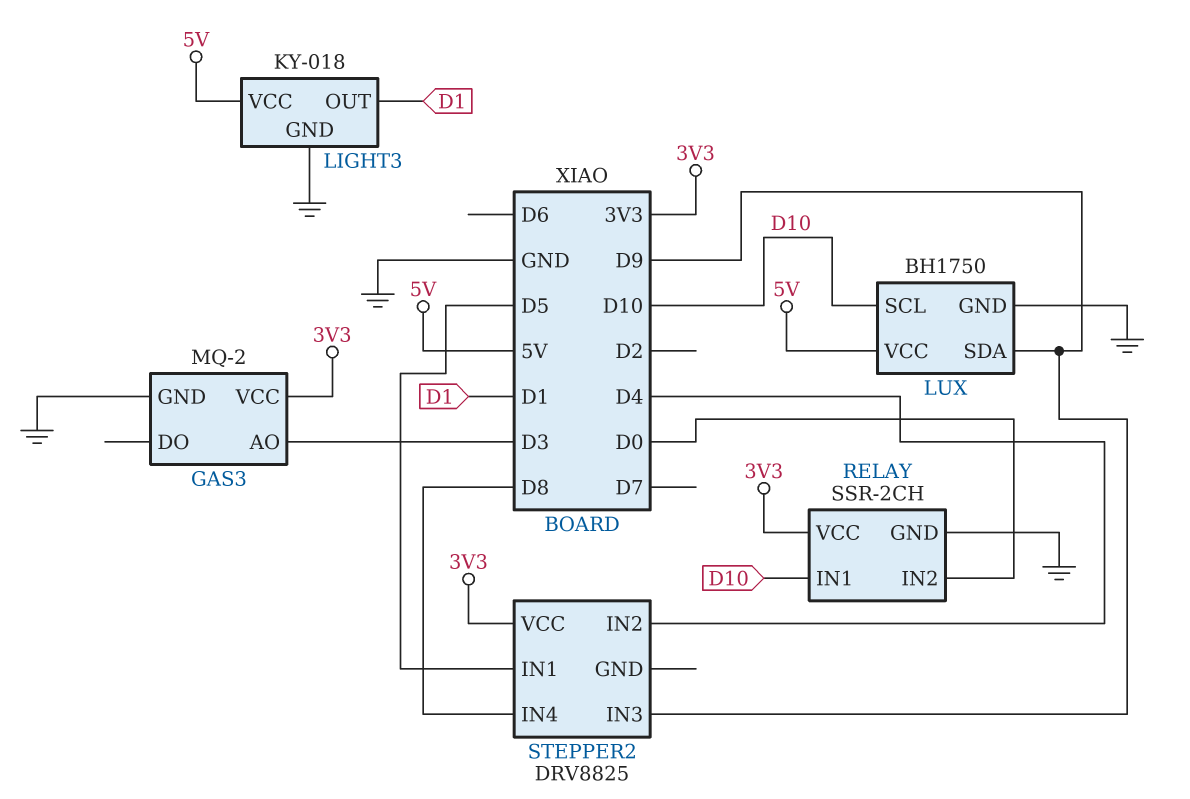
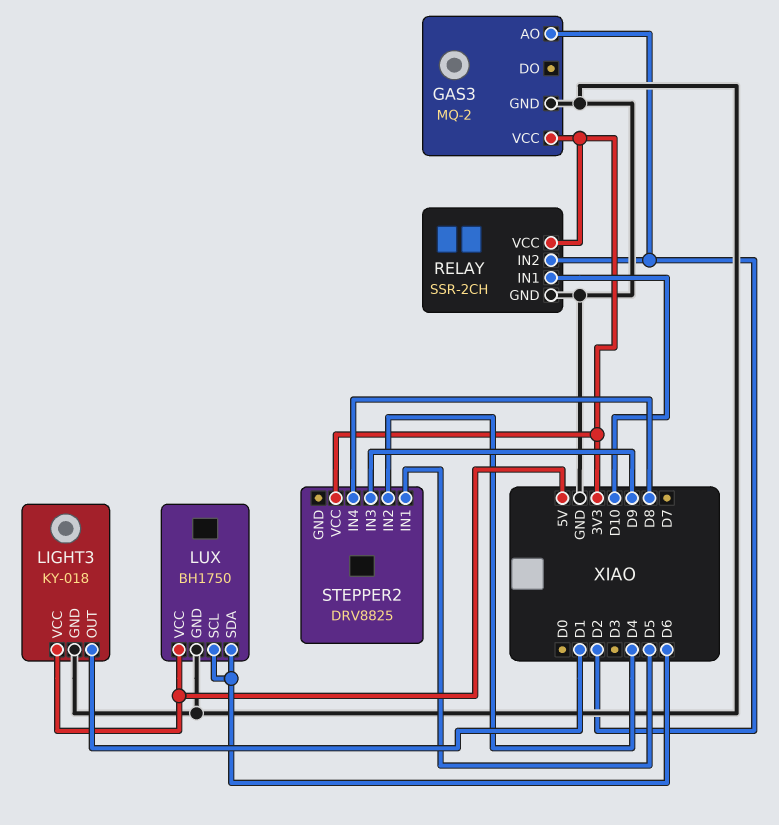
GAS3 pin AO: D3 -> D2
LUX pin SCL: D10 -> D6
LUX pin SDA: D9 -> D6
RELAY pin IN2: D0 -> D2

